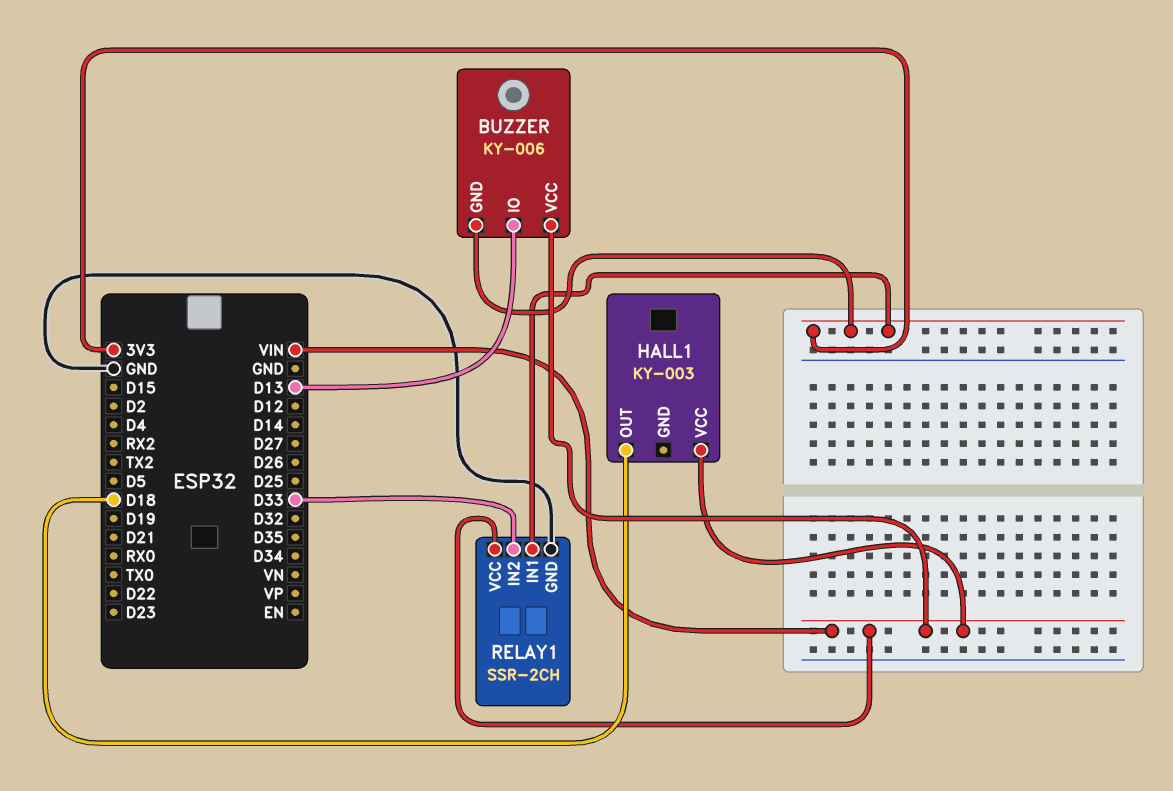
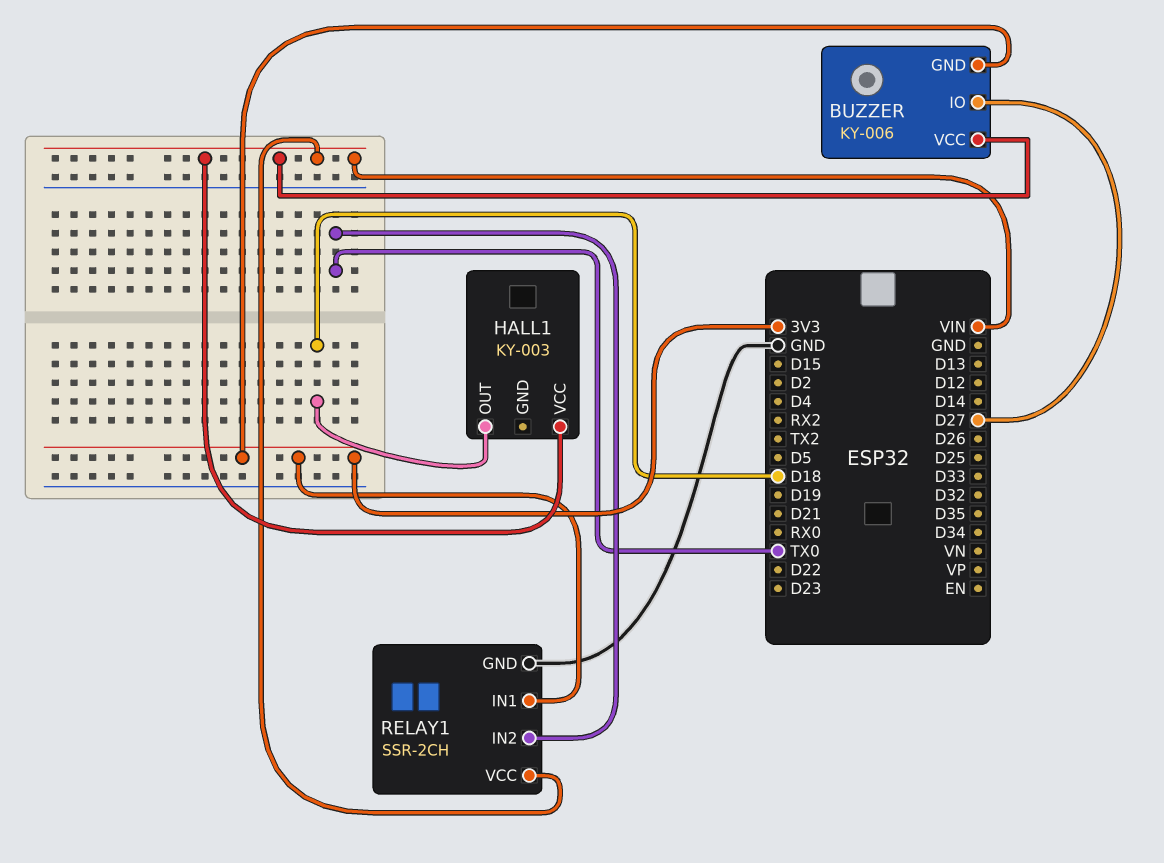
BUZZER pin IO: D13 -> D27
RELAY1 pin IN2: D33 -> TX0

